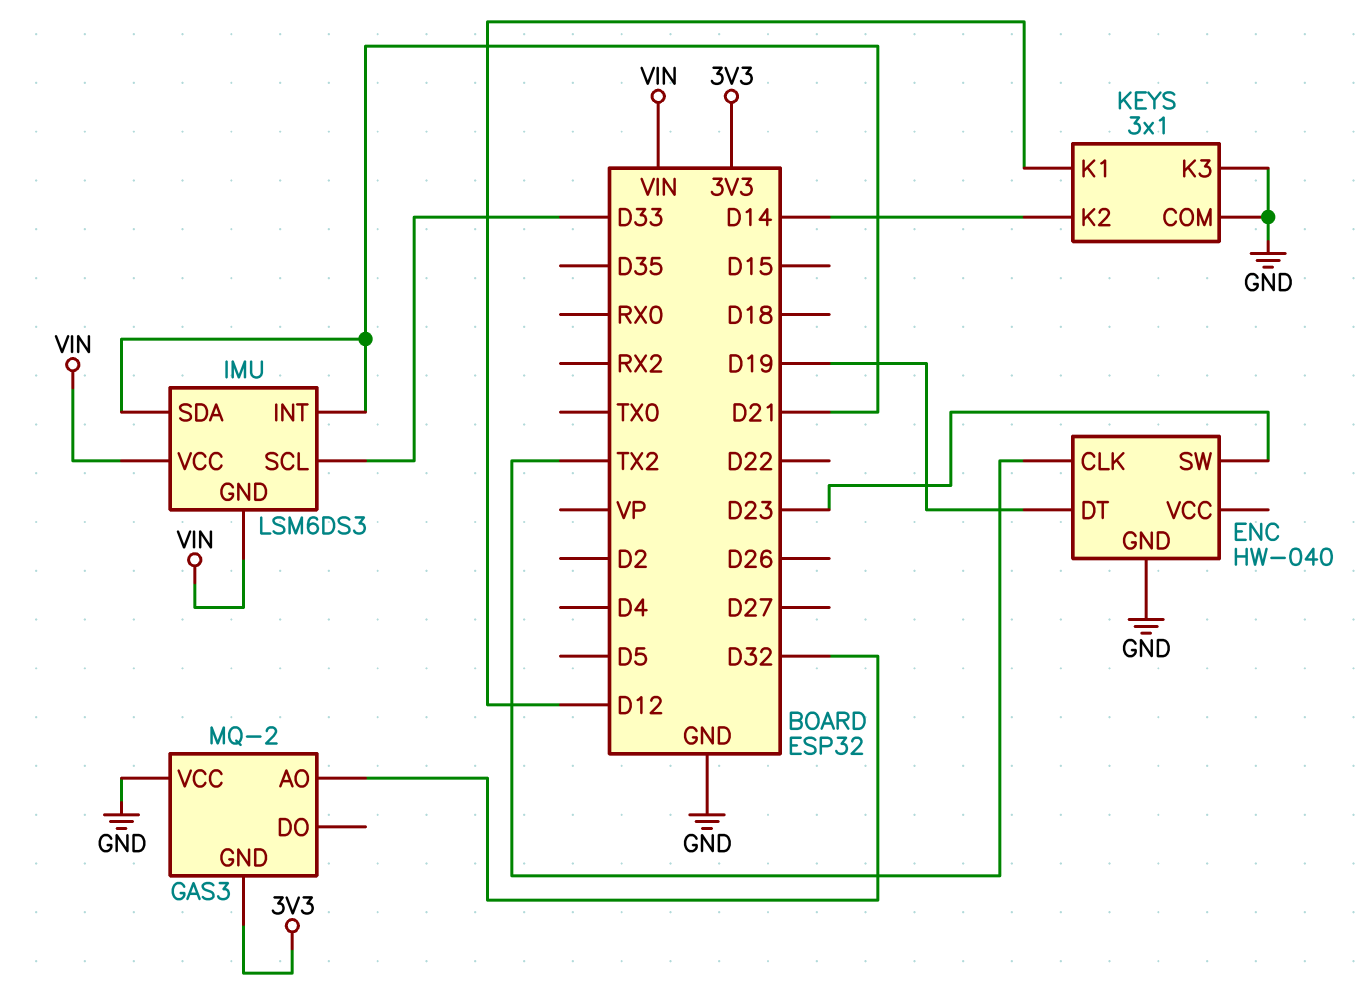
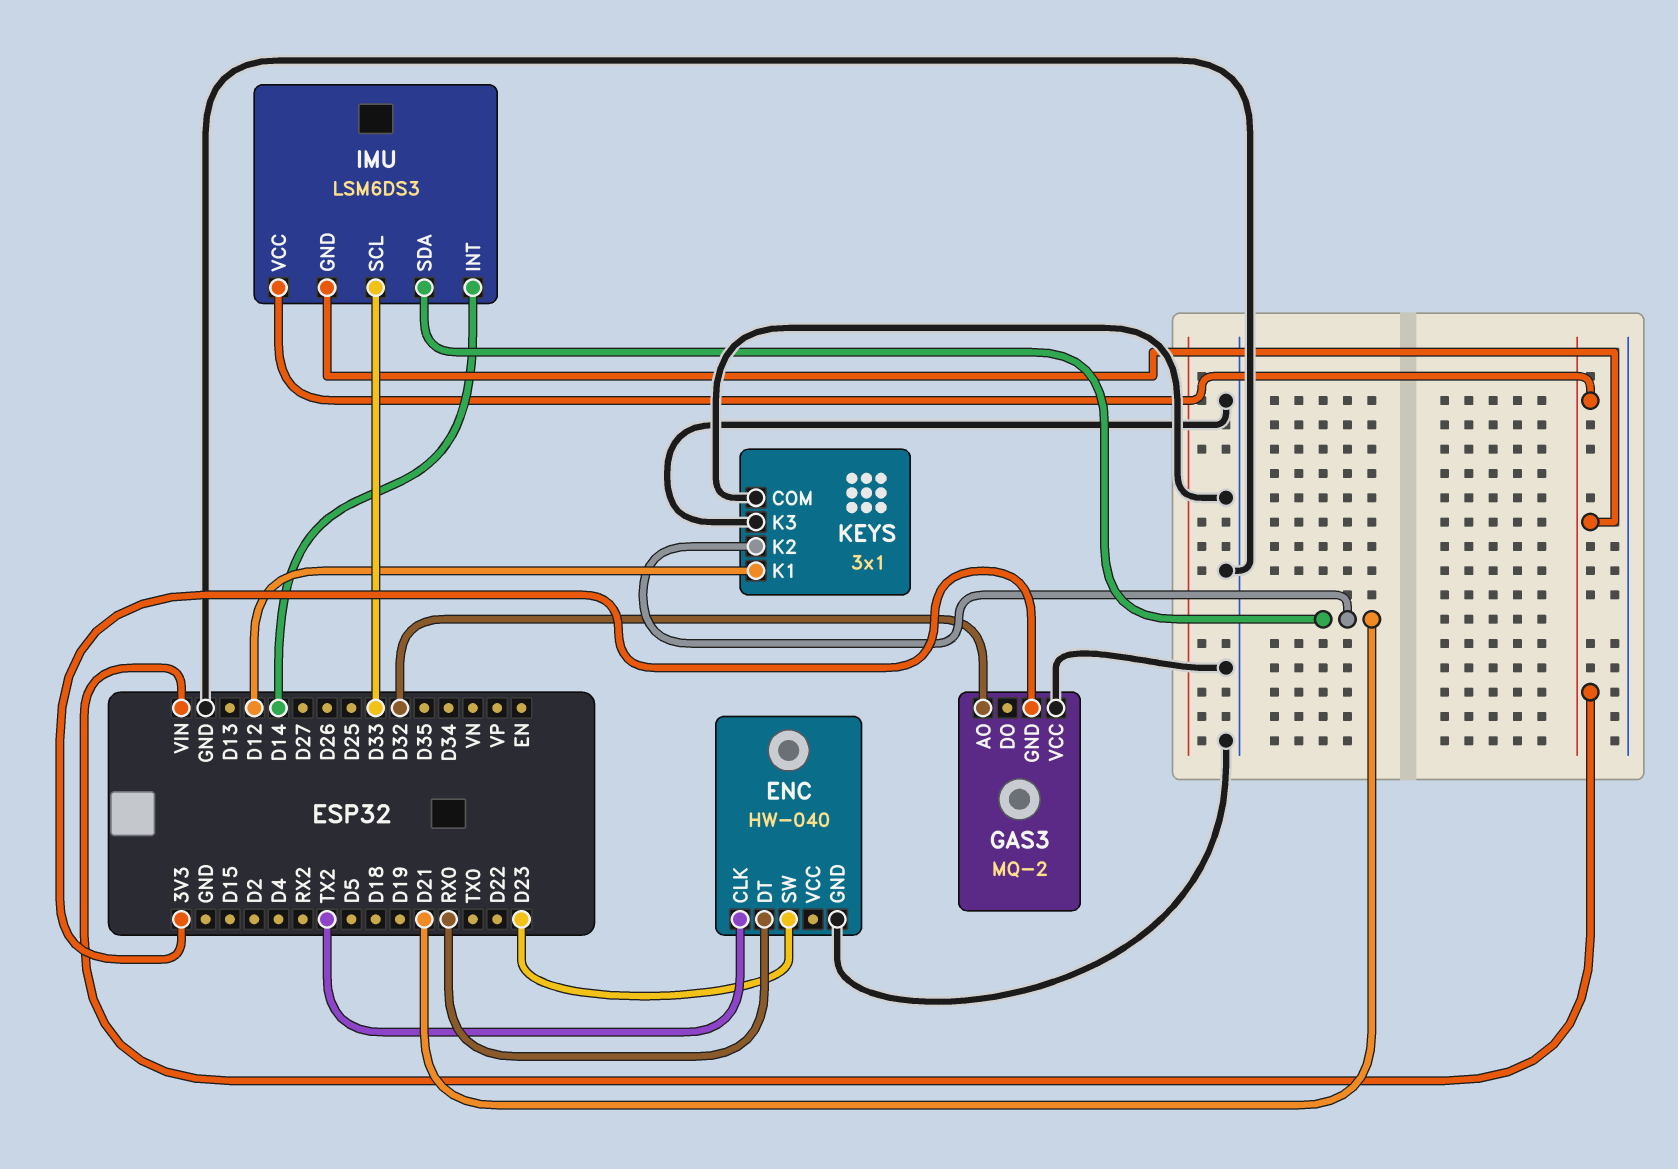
ENC pin DT: D19 -> RX0
IMU pin INT: D21 -> D14
KEYS pin K2: D14 -> D21

